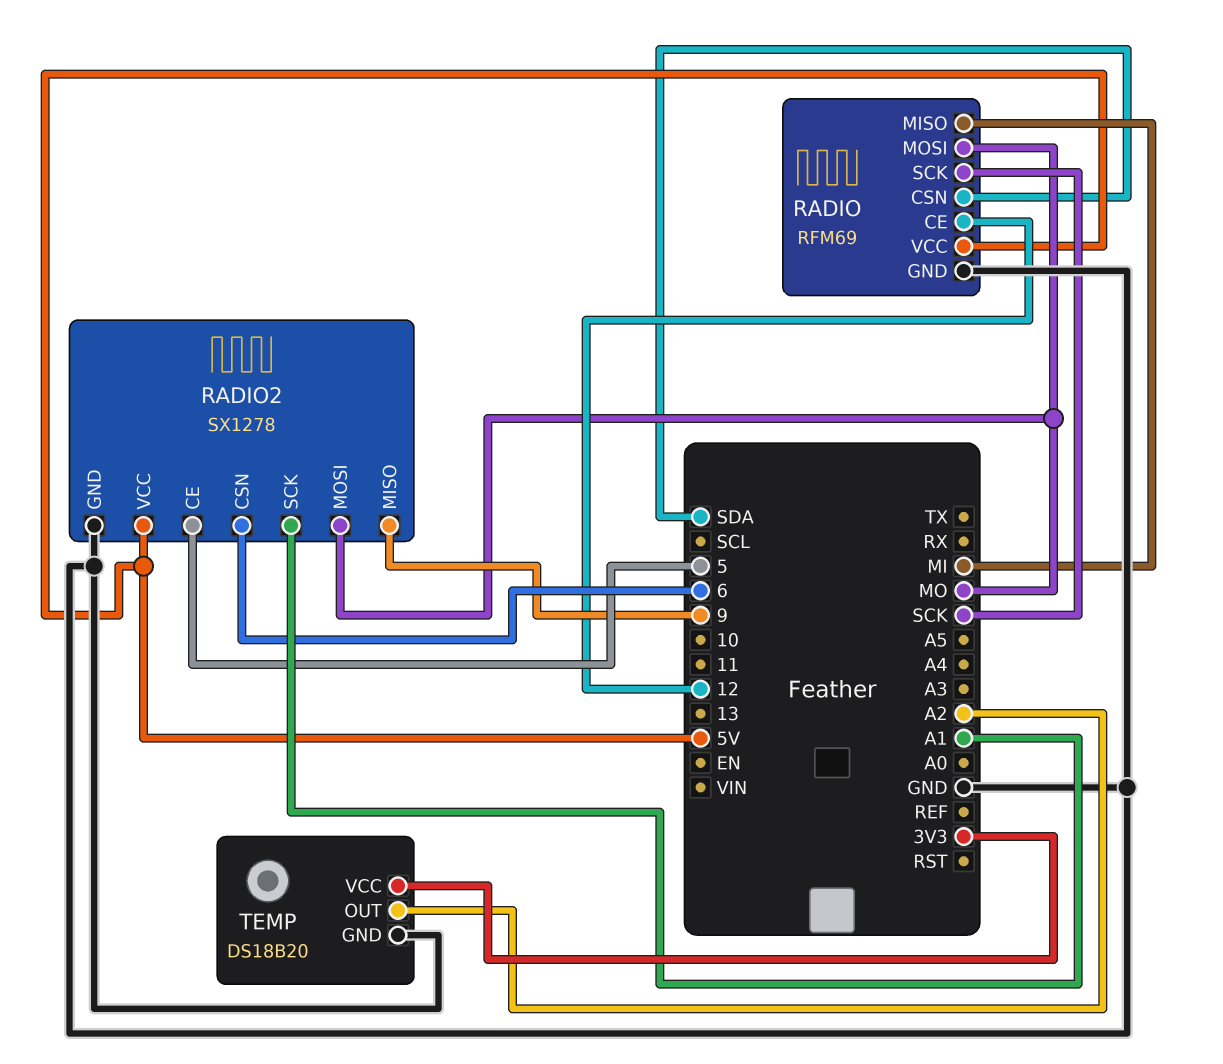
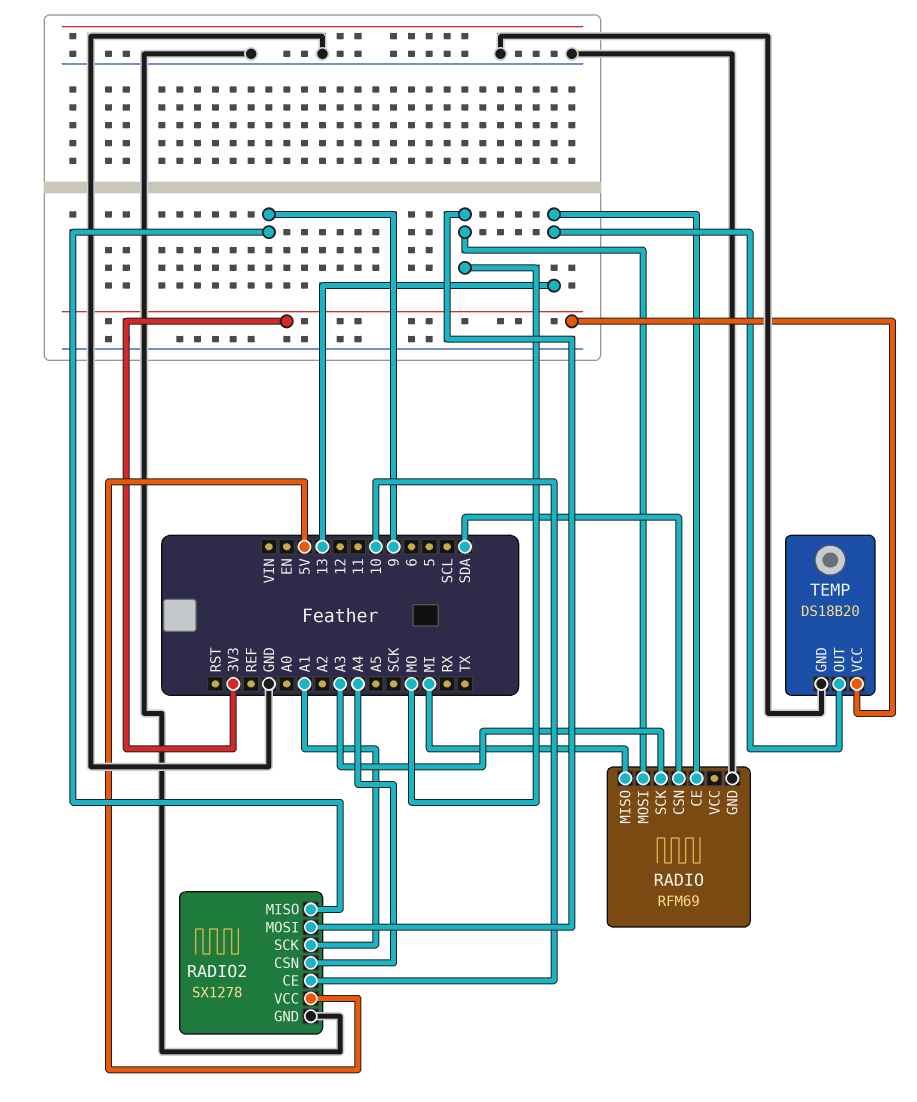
RADIO pin CE: 12 -> 13
RADIO pin SCK: SCK -> A3
RADIO pin VCC: 5V -> none
RADIO2 pin CE: 5 -> 10
RADIO2 pin CSN: 6 -> A4
TEMP pin OUT: A2 -> 13

